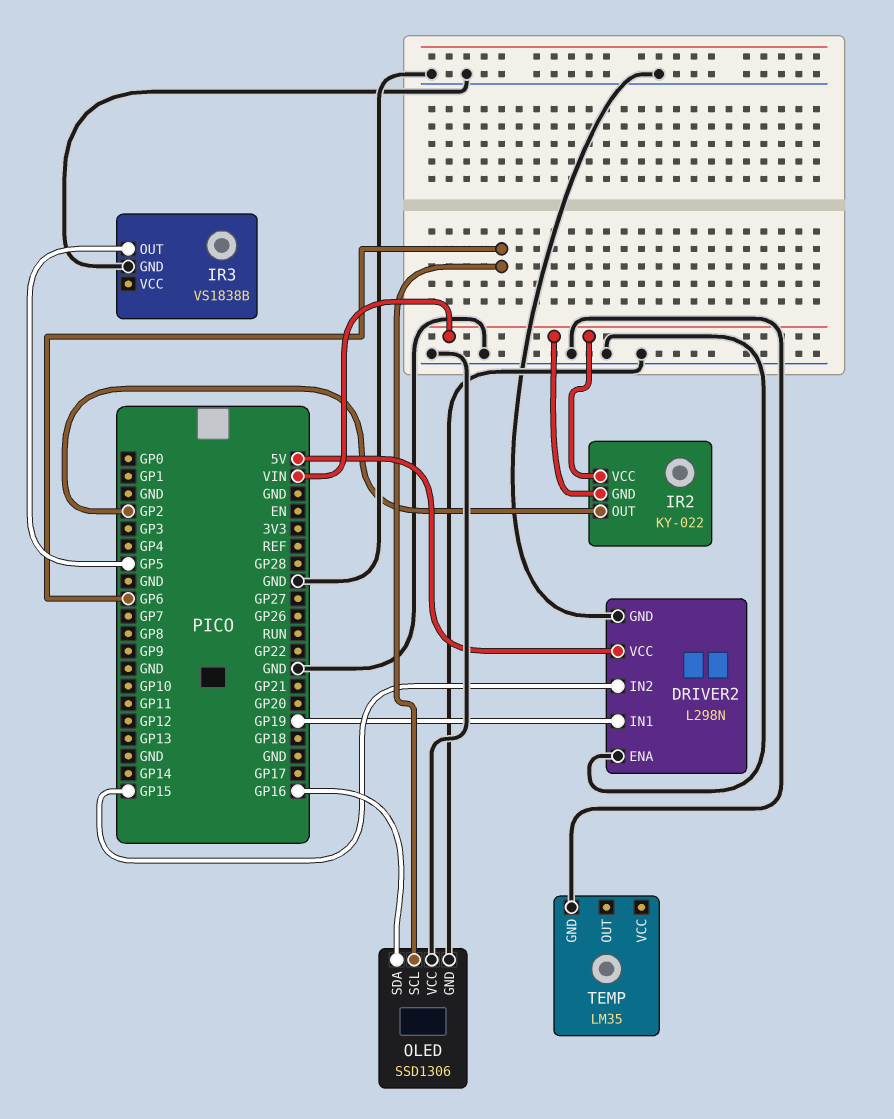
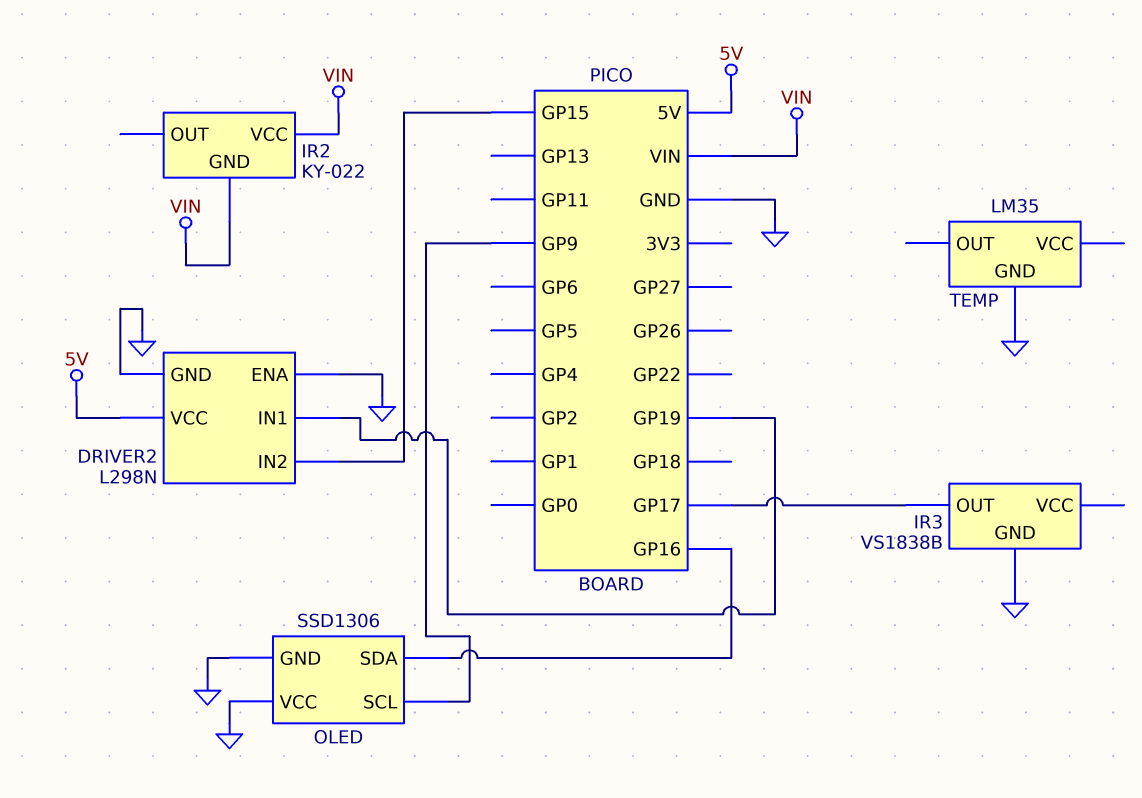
IR2 pin OUT: GP2 -> none
IR3 pin OUT: GP5 -> GP17
OLED pin SCL: GP6 -> GP9

